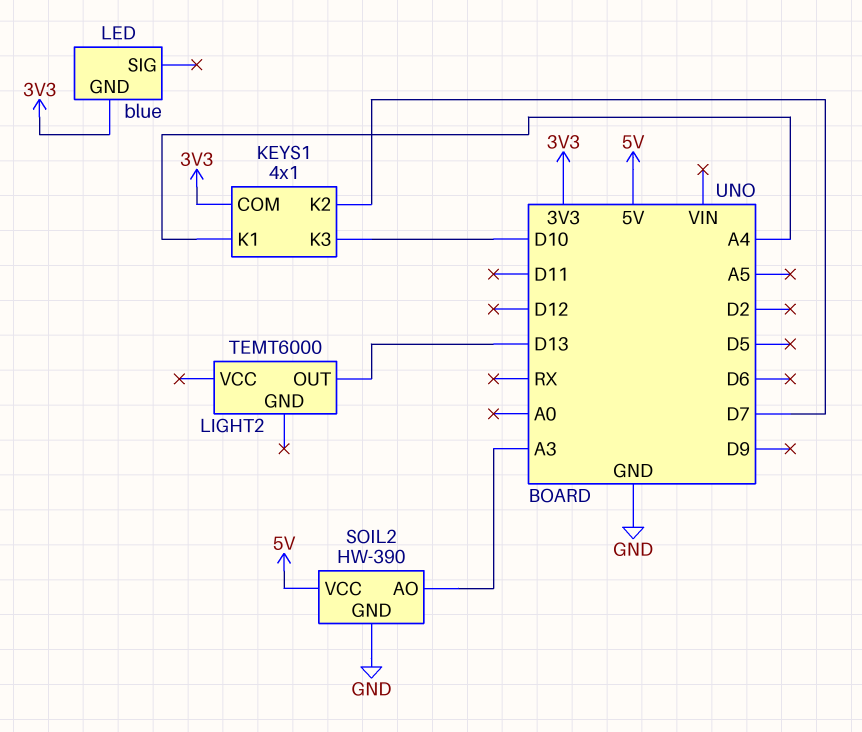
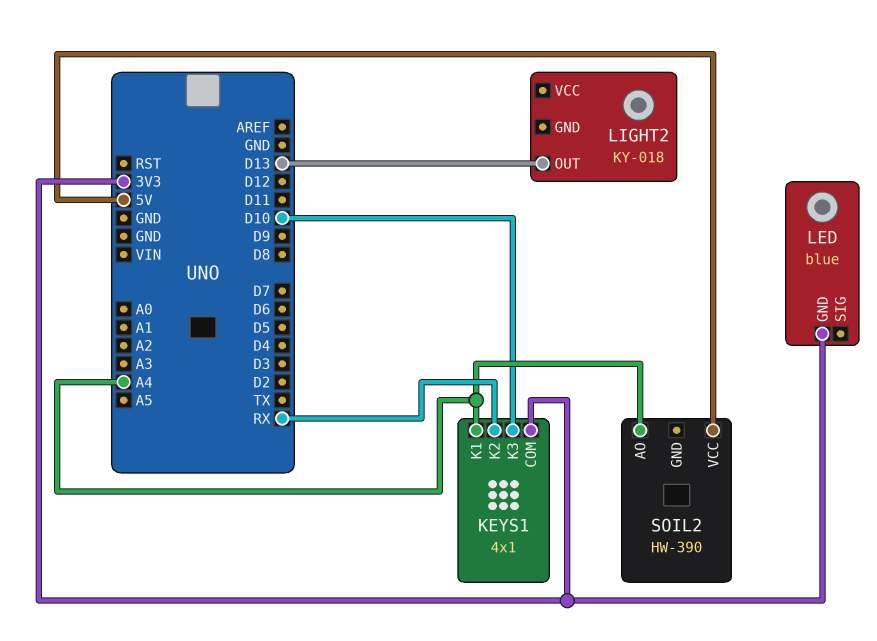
KEYS1 pin K2: D7 -> RX
LIGHT2: TEMT6000 -> KY-018
SOIL2 pin AO: A3 -> A4
SOIL2 pin GND: GND -> none

